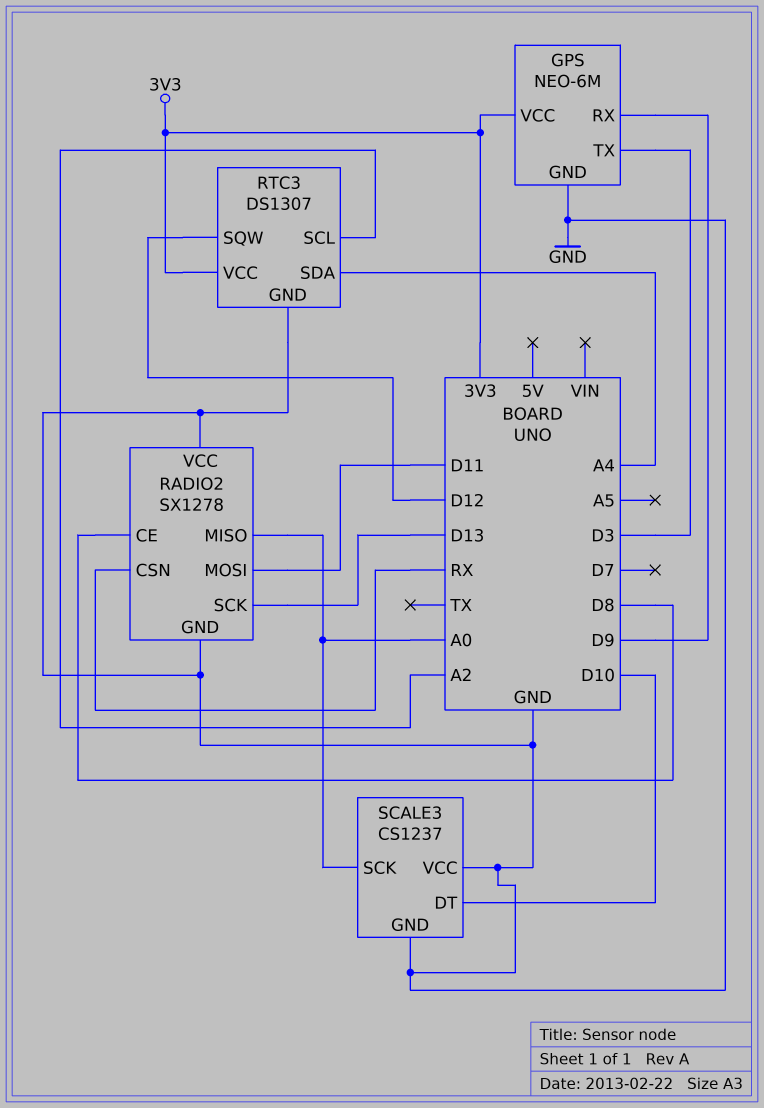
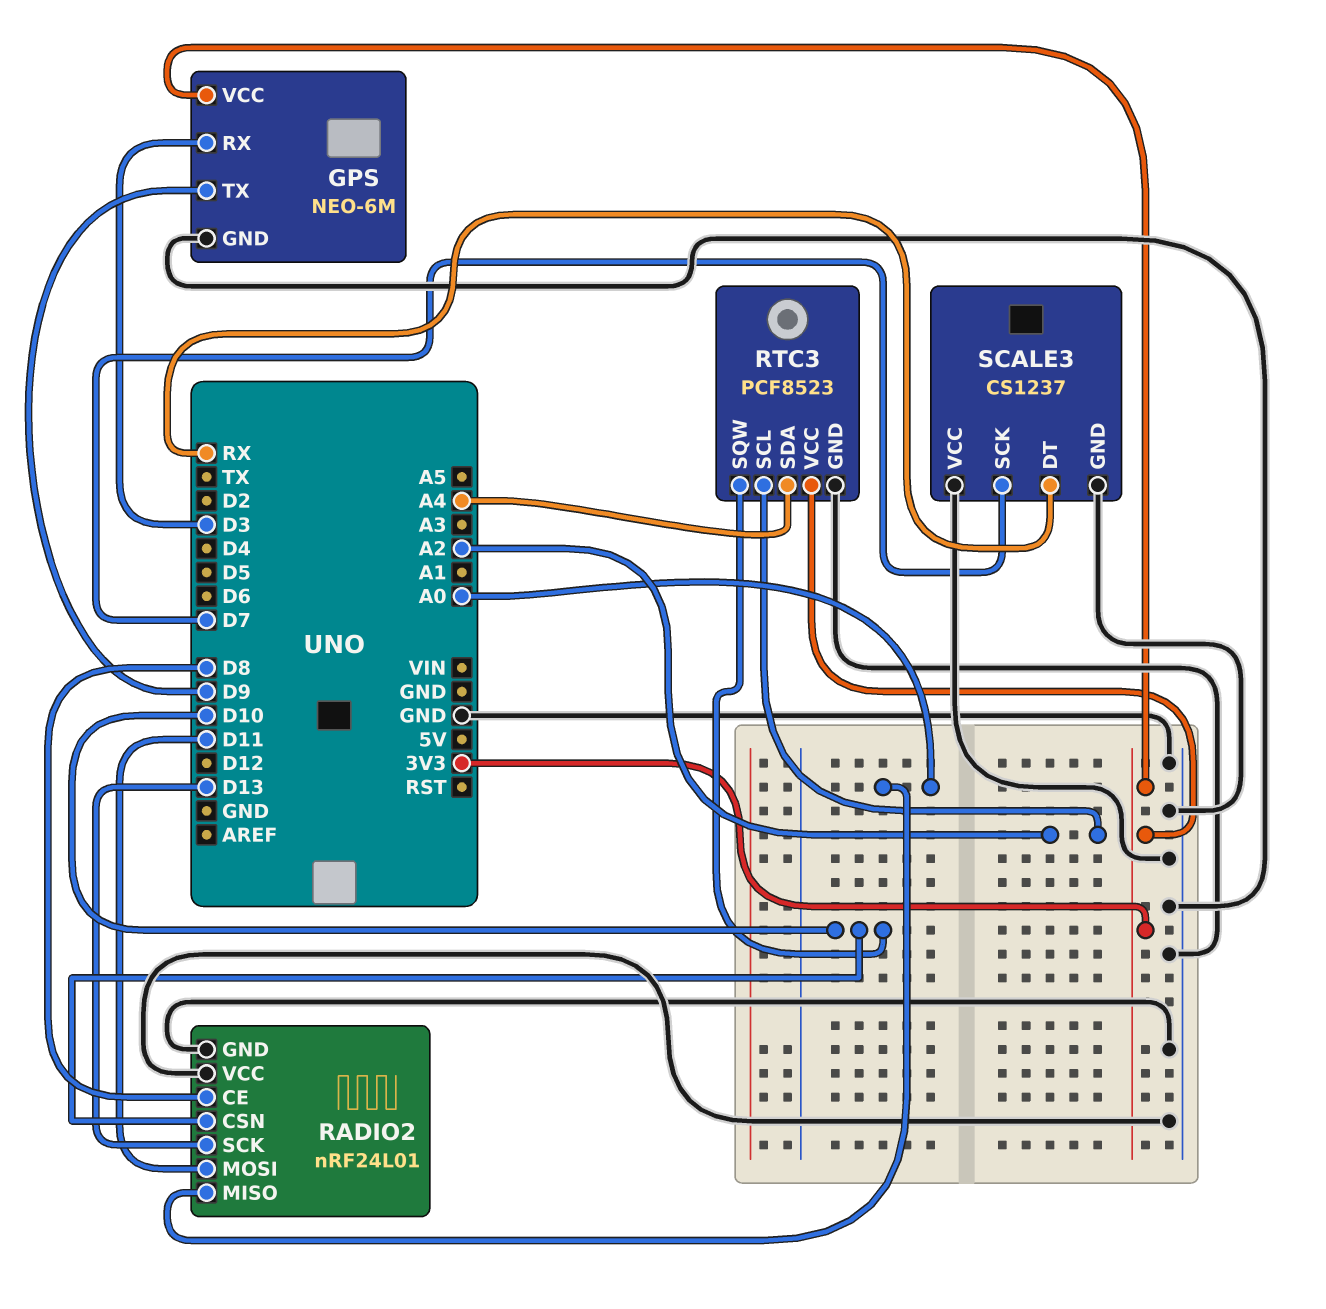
GPS pin RX: D9 -> D3
GPS pin TX: D3 -> D9
RADIO2: SX1278 -> nRF24L01
RADIO2 pin CSN: RX -> D10
RTC3: DS1307 -> PCF8523
RTC3 pin SQW: D12 -> D10
SCALE3 pin DT: D10 -> RX
SCALE3 pin SCK: A0 -> D7

